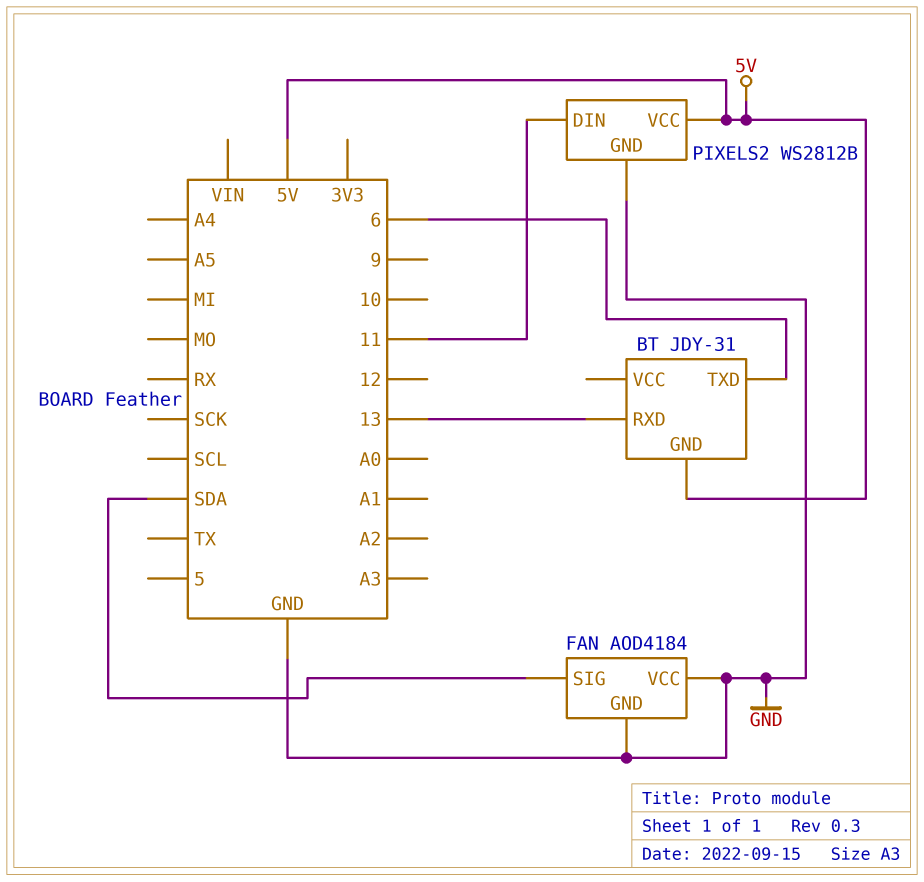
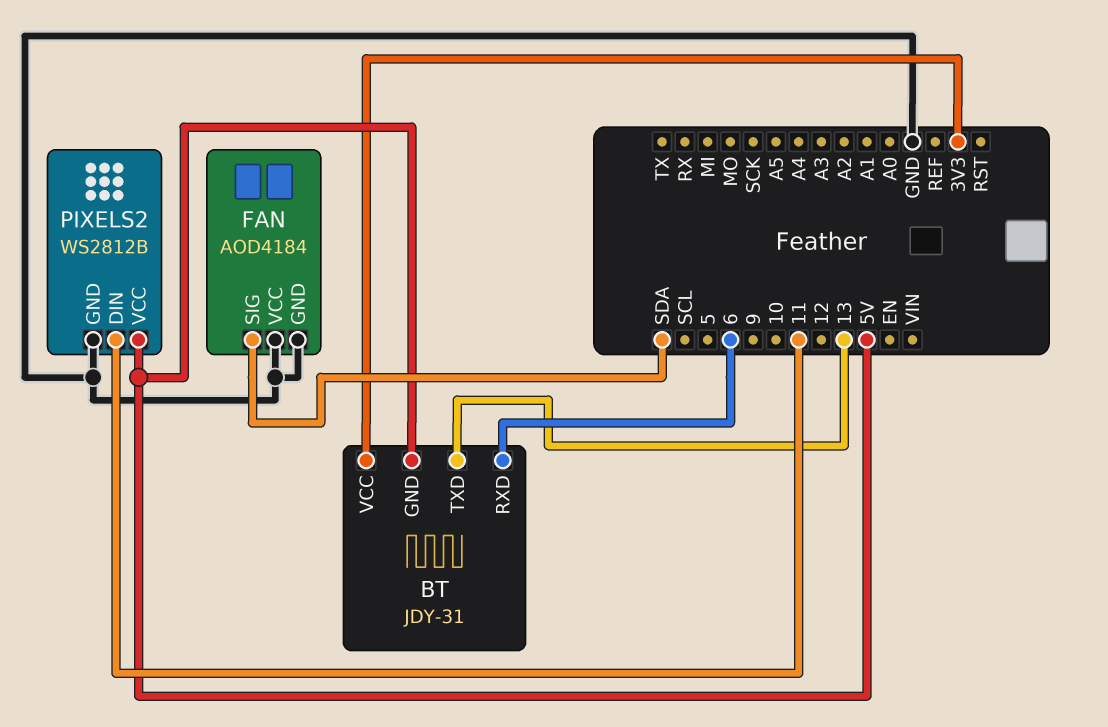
BT pin RXD: 13 -> 6
BT pin TXD: 6 -> 13
BT pin VCC: none -> 3V3

